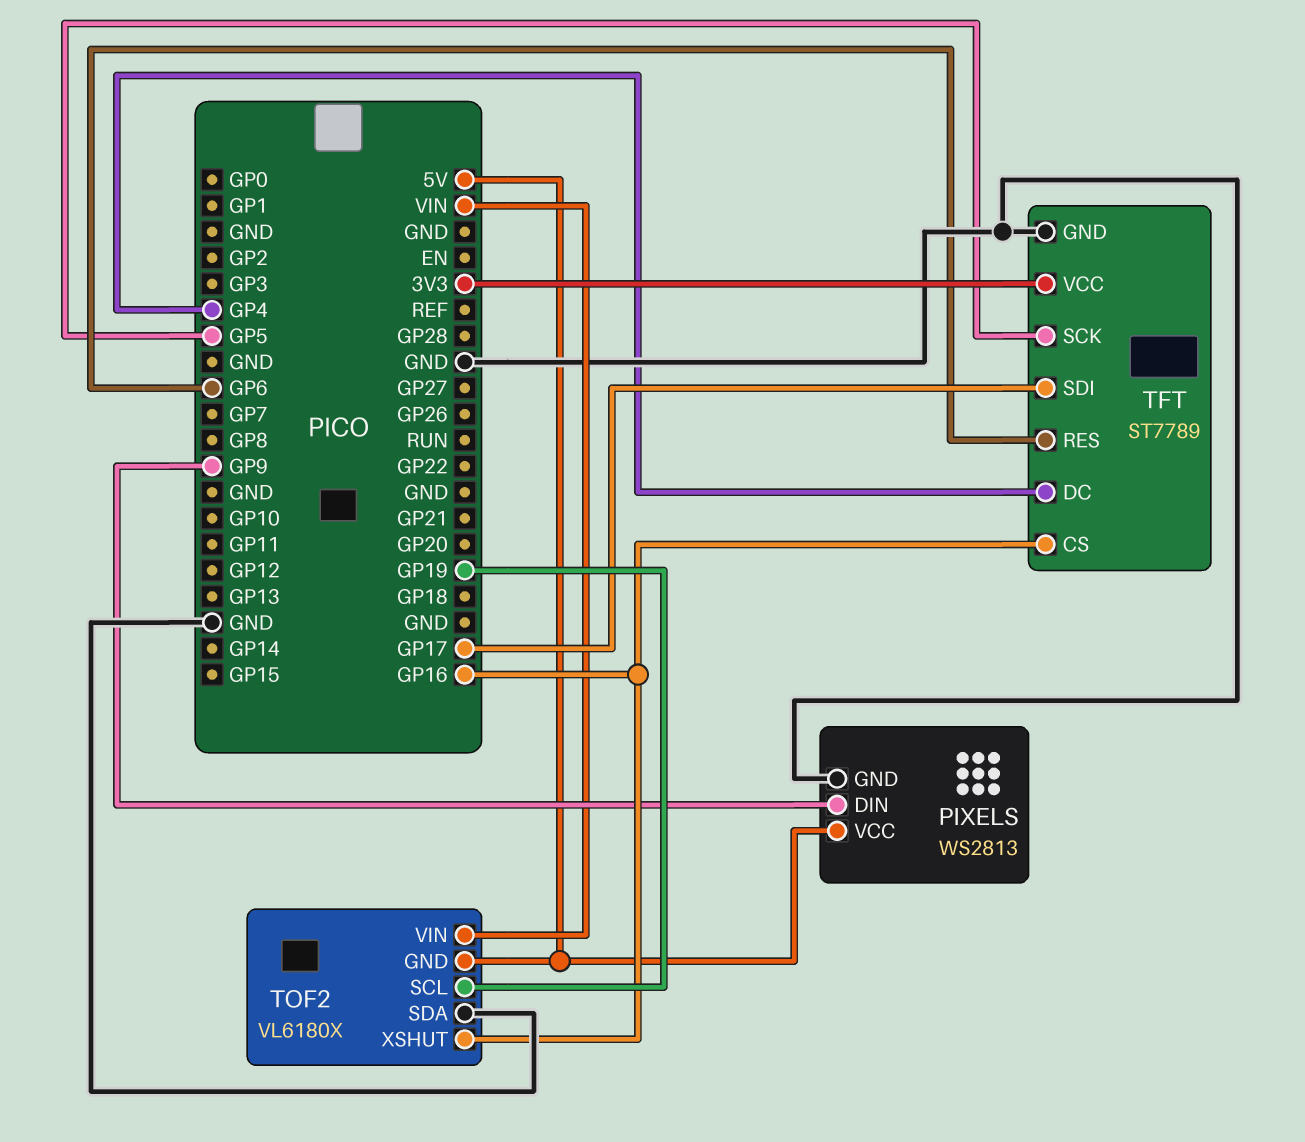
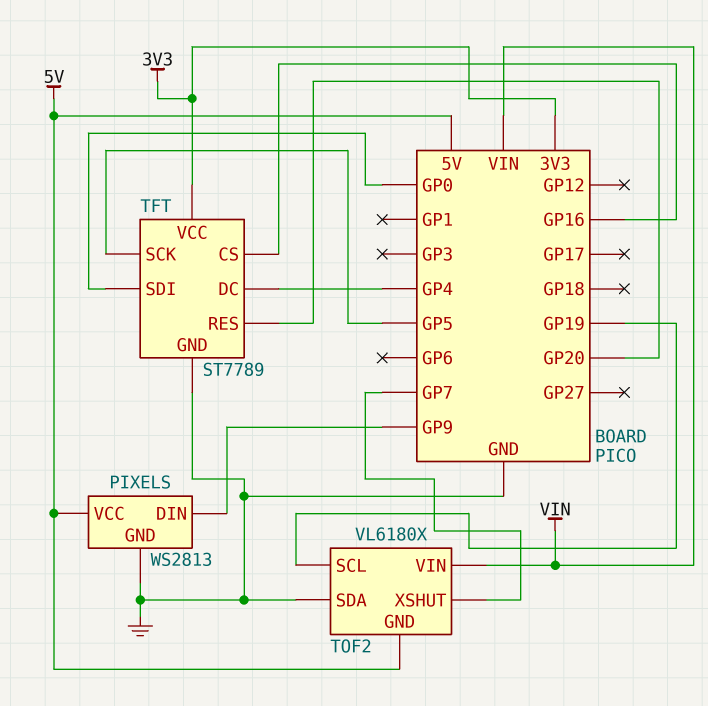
TFT pin RES: GP6 -> GP20
TFT pin SDI: GP17 -> GP0
TOF2 pin XSHUT: GP16 -> GP7

